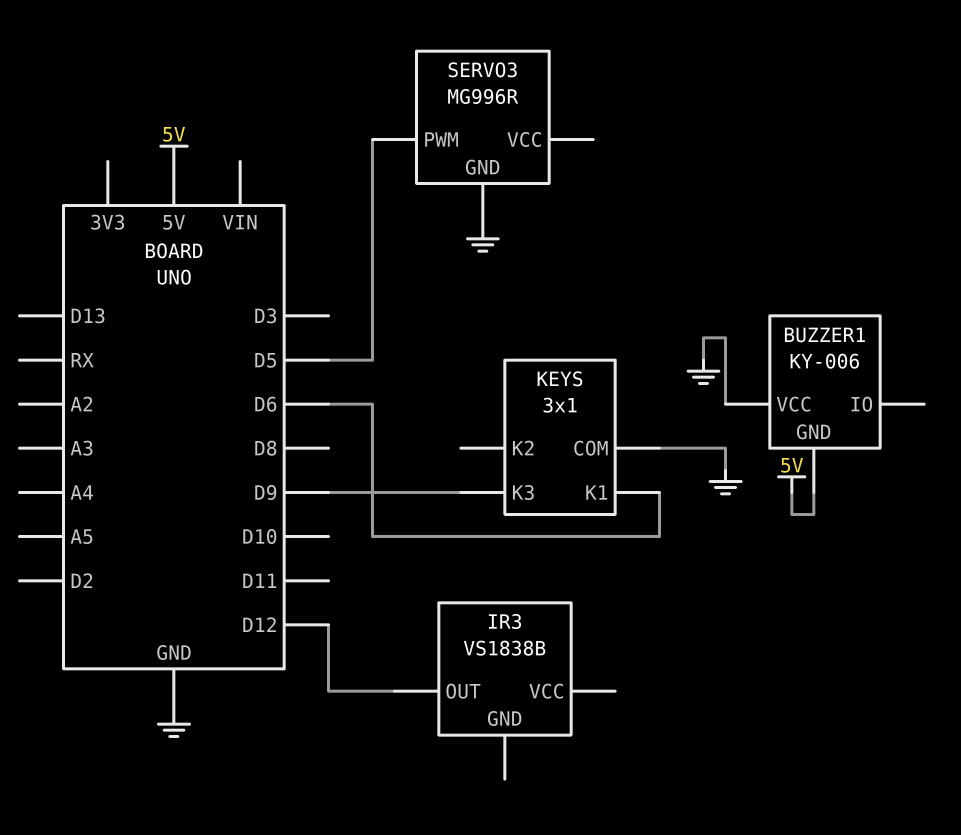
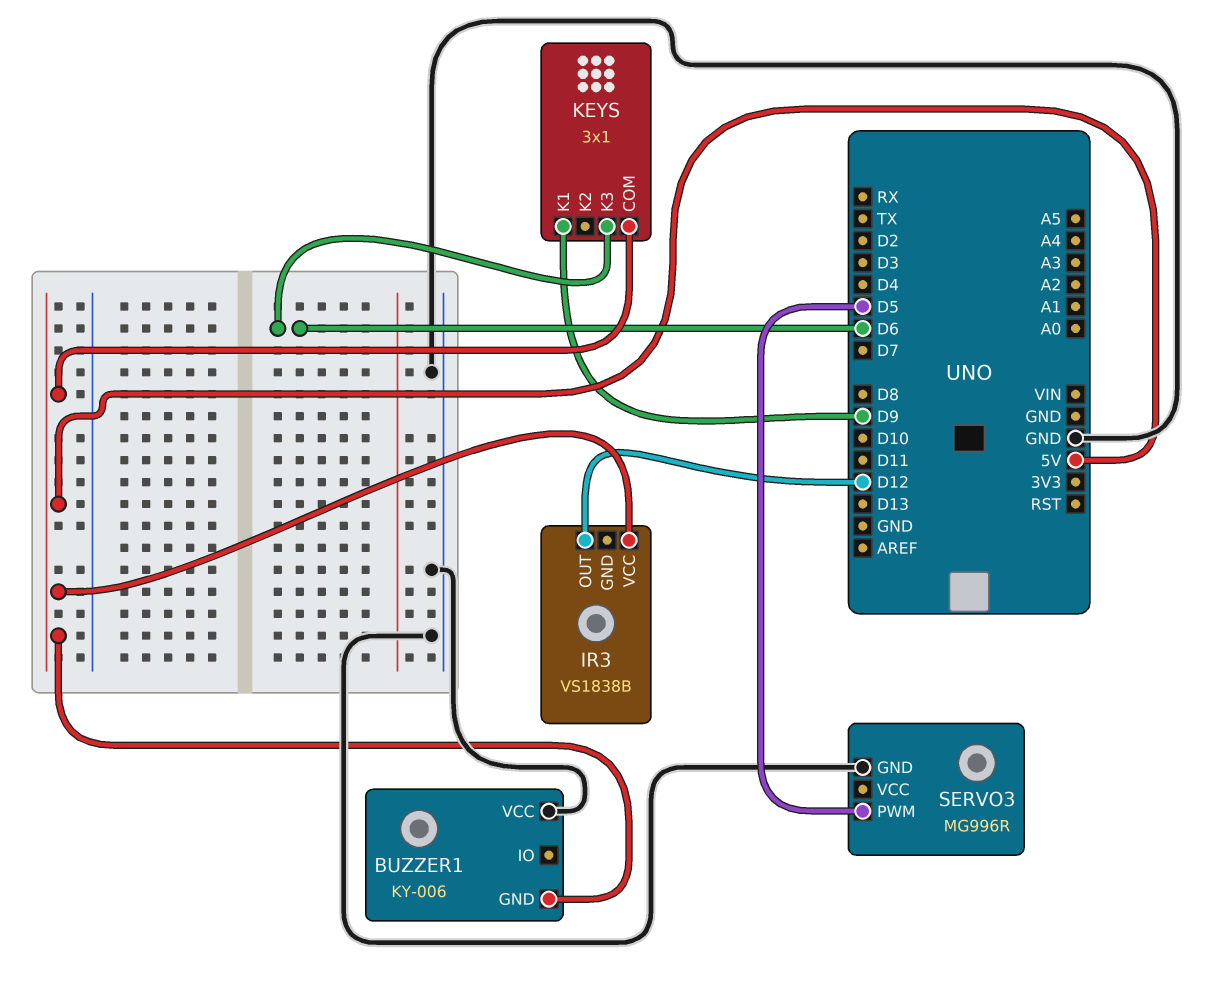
IR3 pin VCC: none -> 5V
KEYS pin COM: GND -> 5V
KEYS pin K1: D6 -> D9
KEYS pin K3: D9 -> D6

